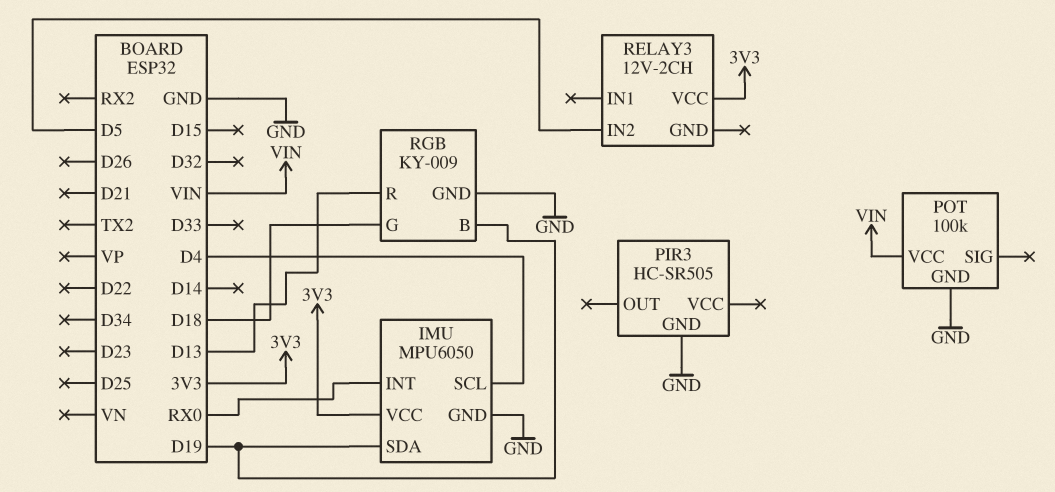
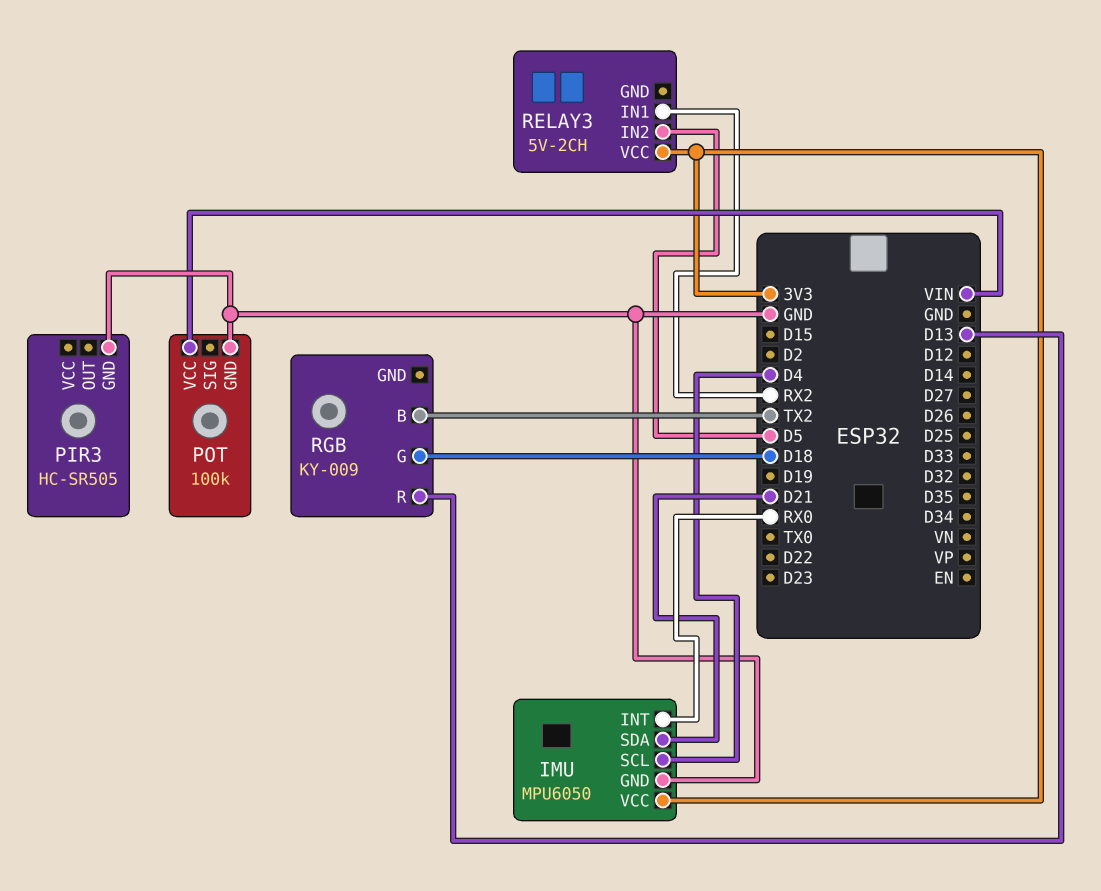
IMU pin SDA: D19 -> D21
RELAY3: 12V-2CH -> 5V-2CH
RELAY3 pin IN1: none -> RX2
RGB pin B: D19 -> TX2
RGB pin GND: GND -> none

